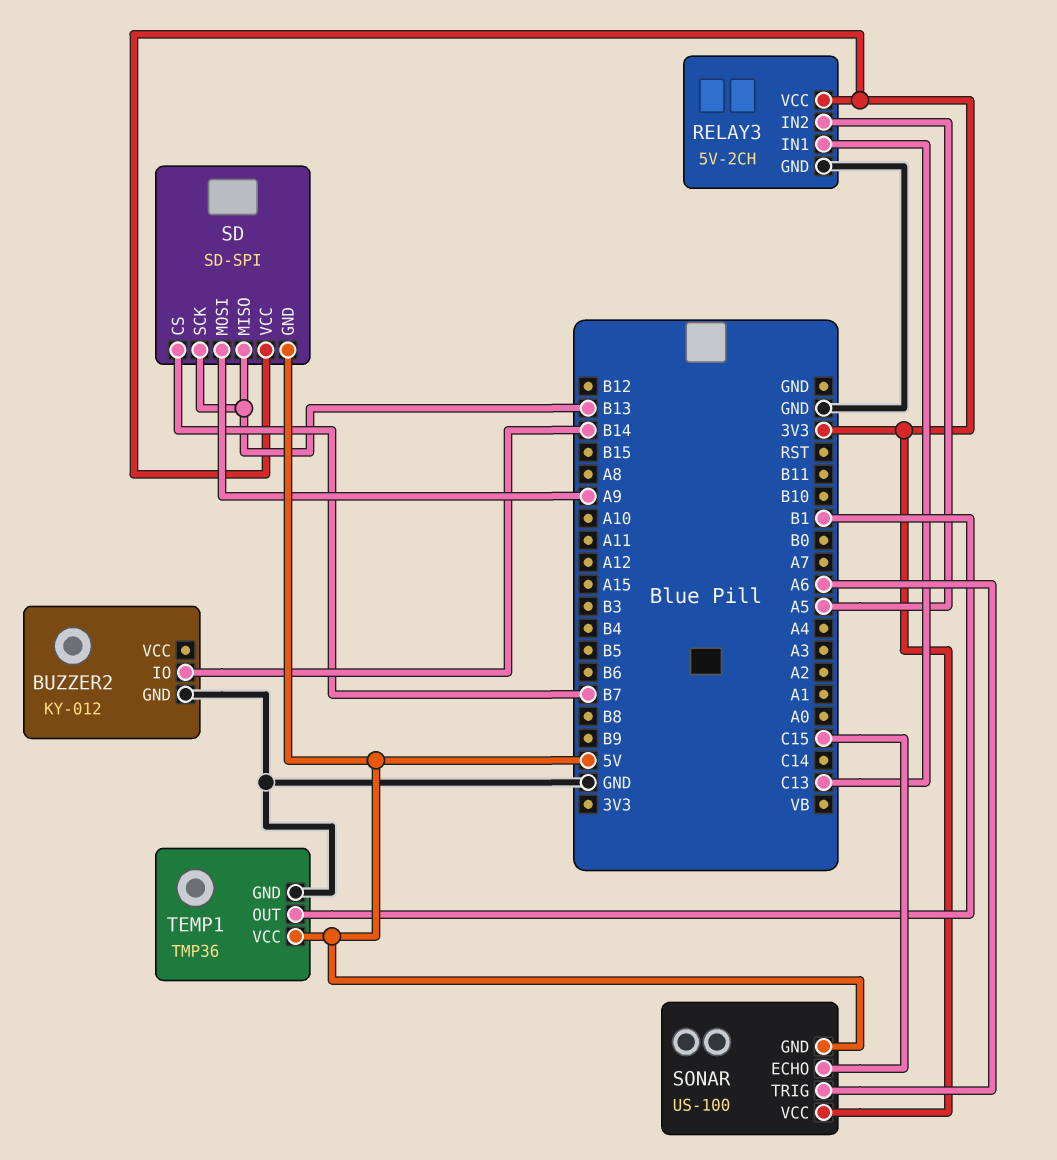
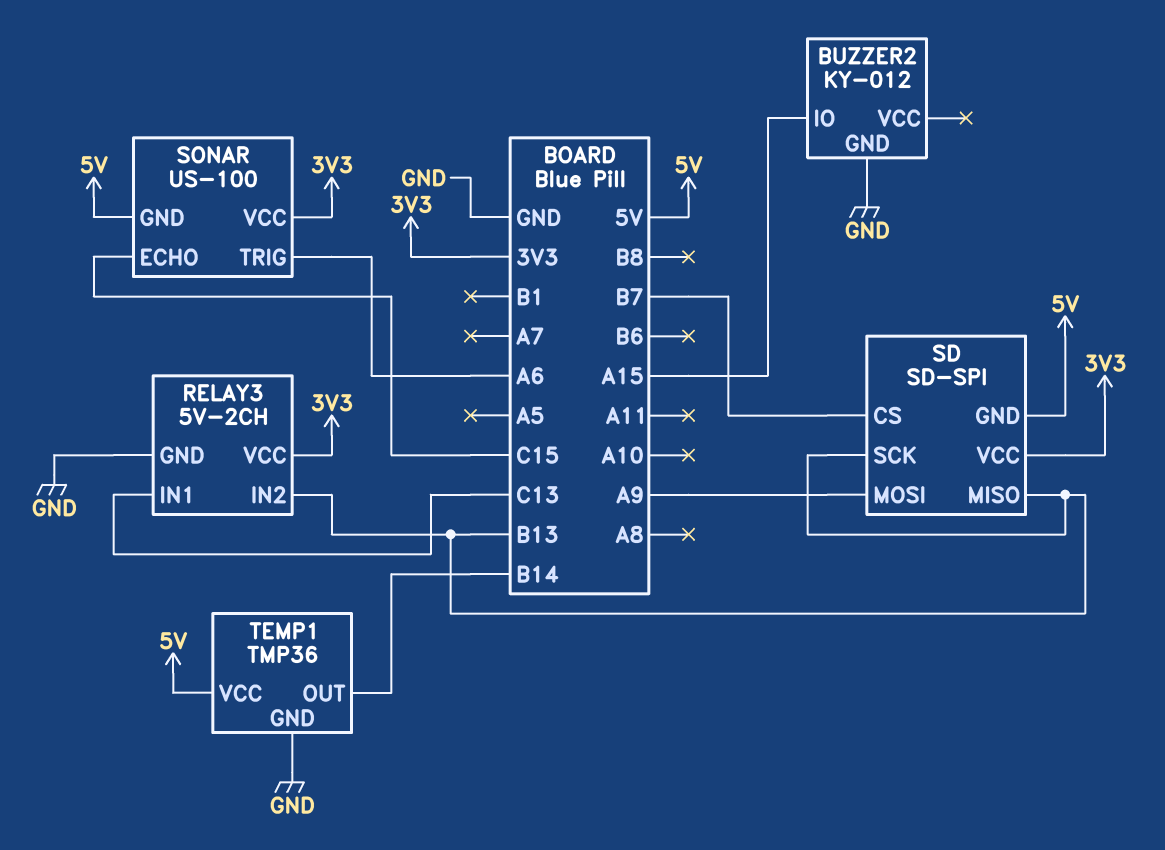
BUZZER2 pin IO: B14 -> A15
RELAY3 pin IN2: A5 -> B13
TEMP1 pin OUT: B1 -> B14

